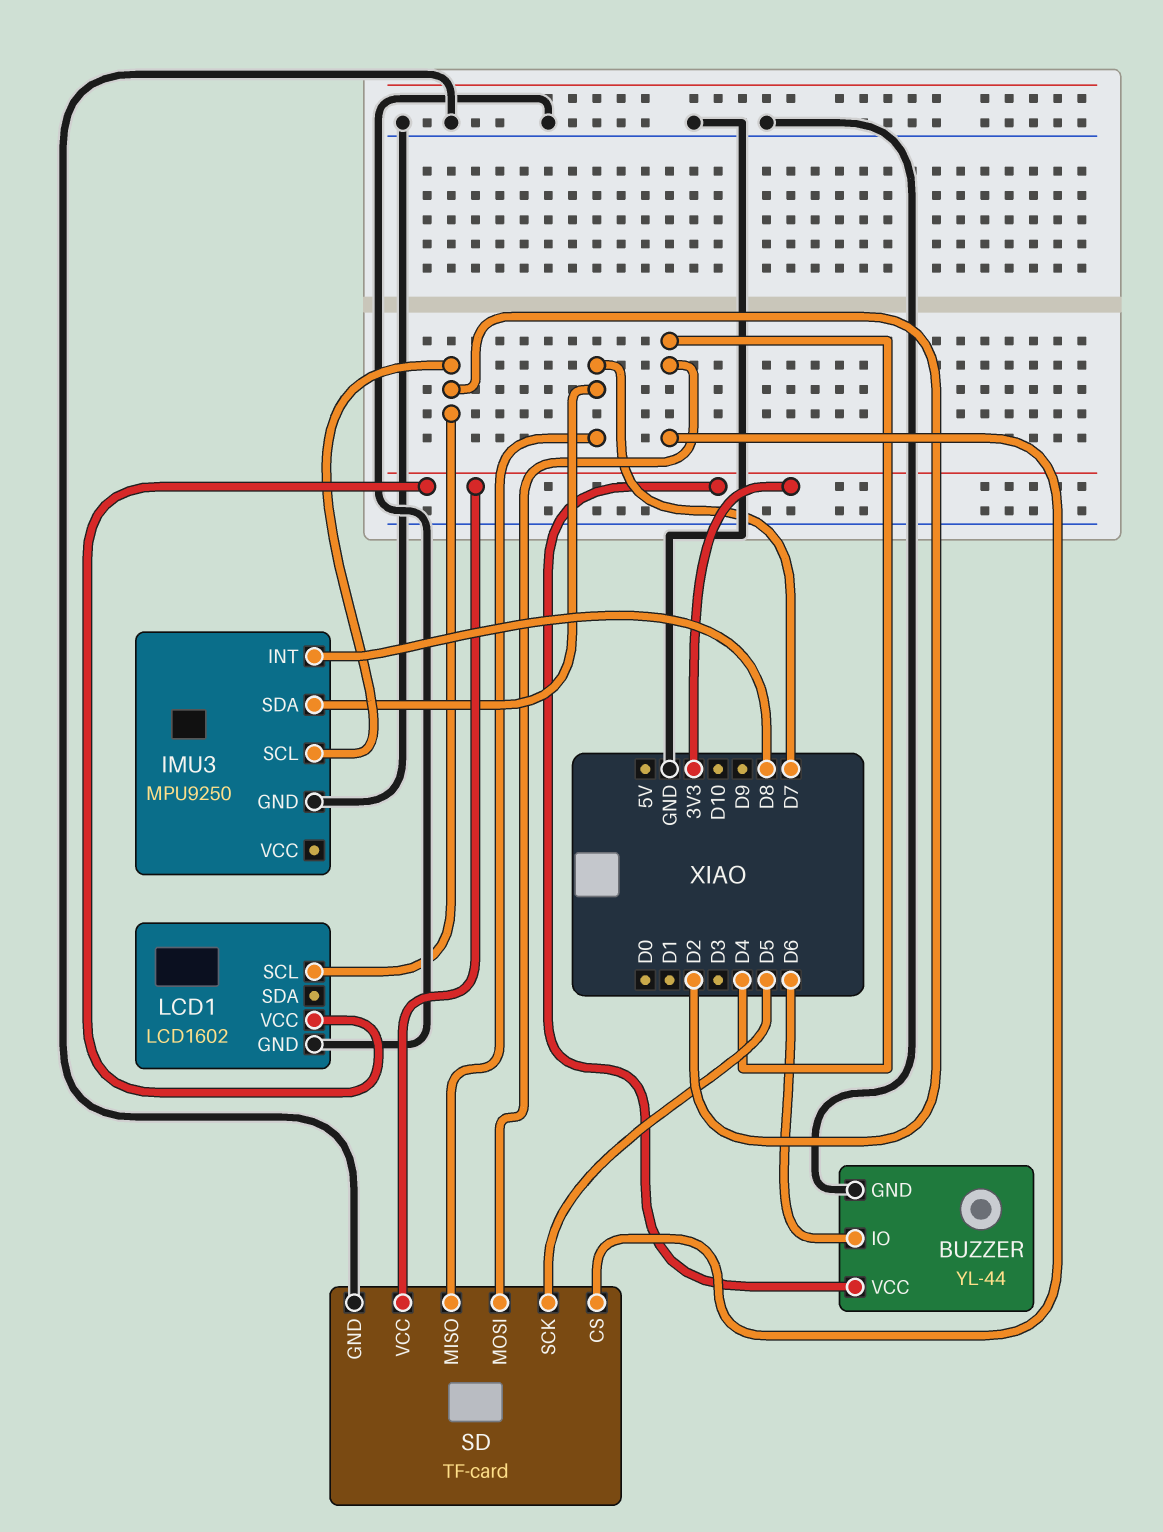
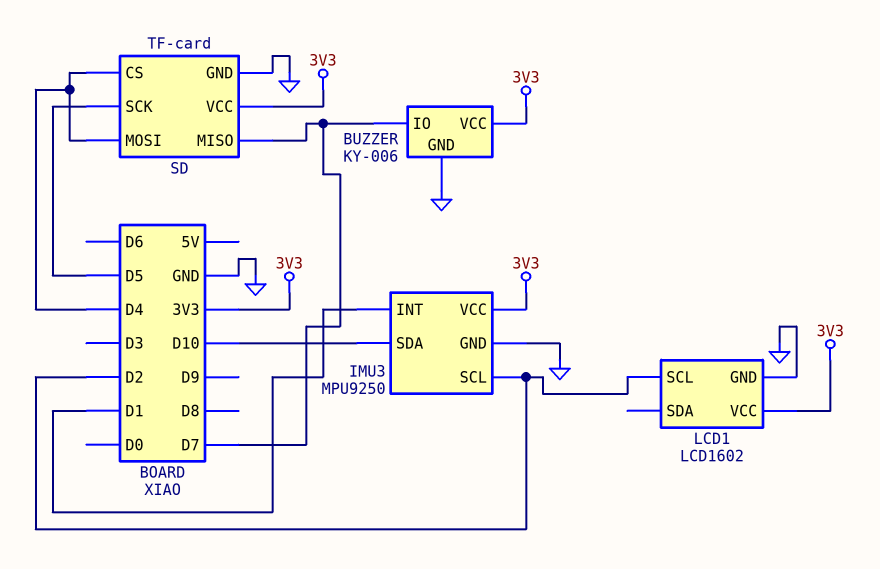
BUZZER: YL-44 -> KY-006
BUZZER pin IO: D6 -> D7
IMU3 pin INT: D8 -> D1
IMU3 pin SDA: D7 -> D10
IMU3 pin VCC: none -> 3V3

